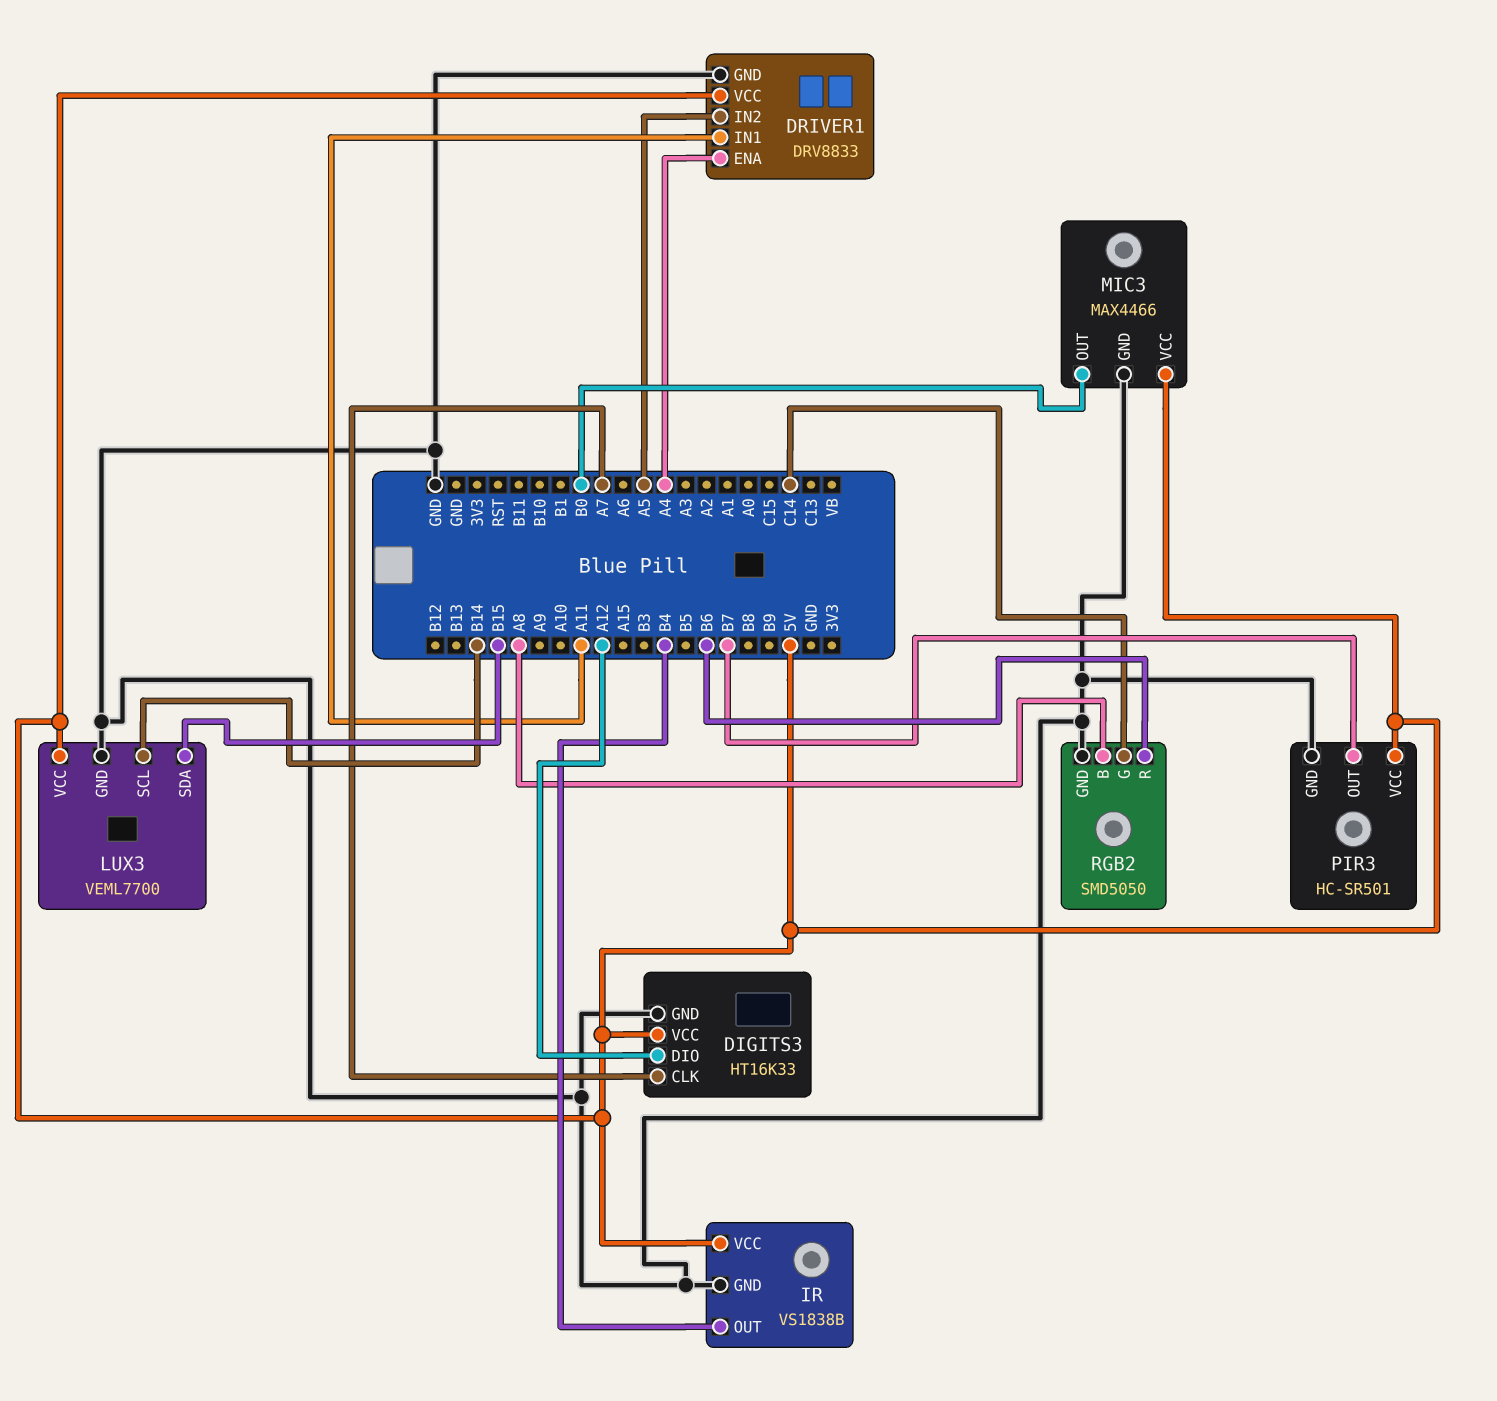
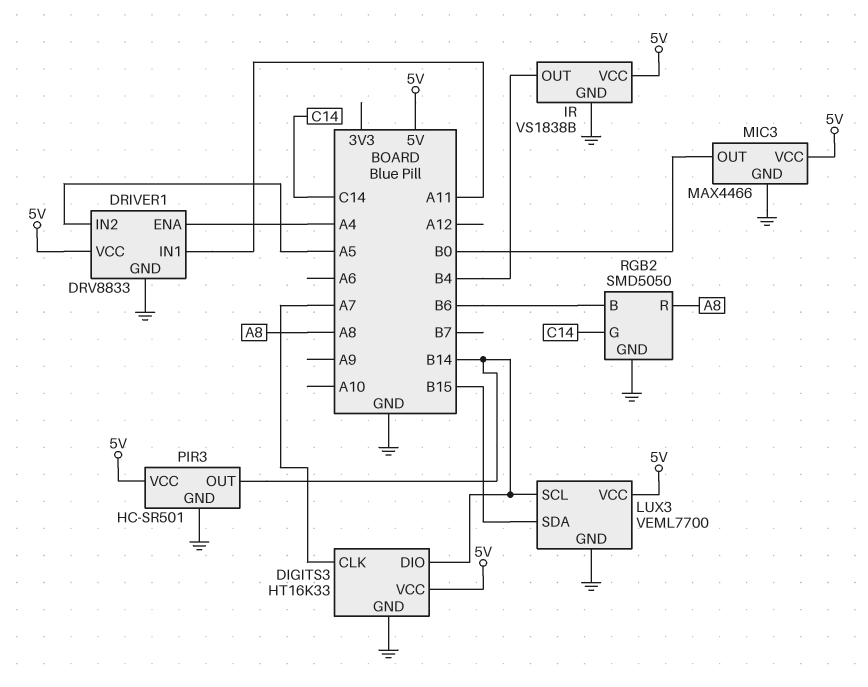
DIGITS3 pin DIO: A12 -> B14
PIR3 pin OUT: B7 -> B14
RGB2 pin B: A8 -> B6
RGB2 pin R: B6 -> A8

